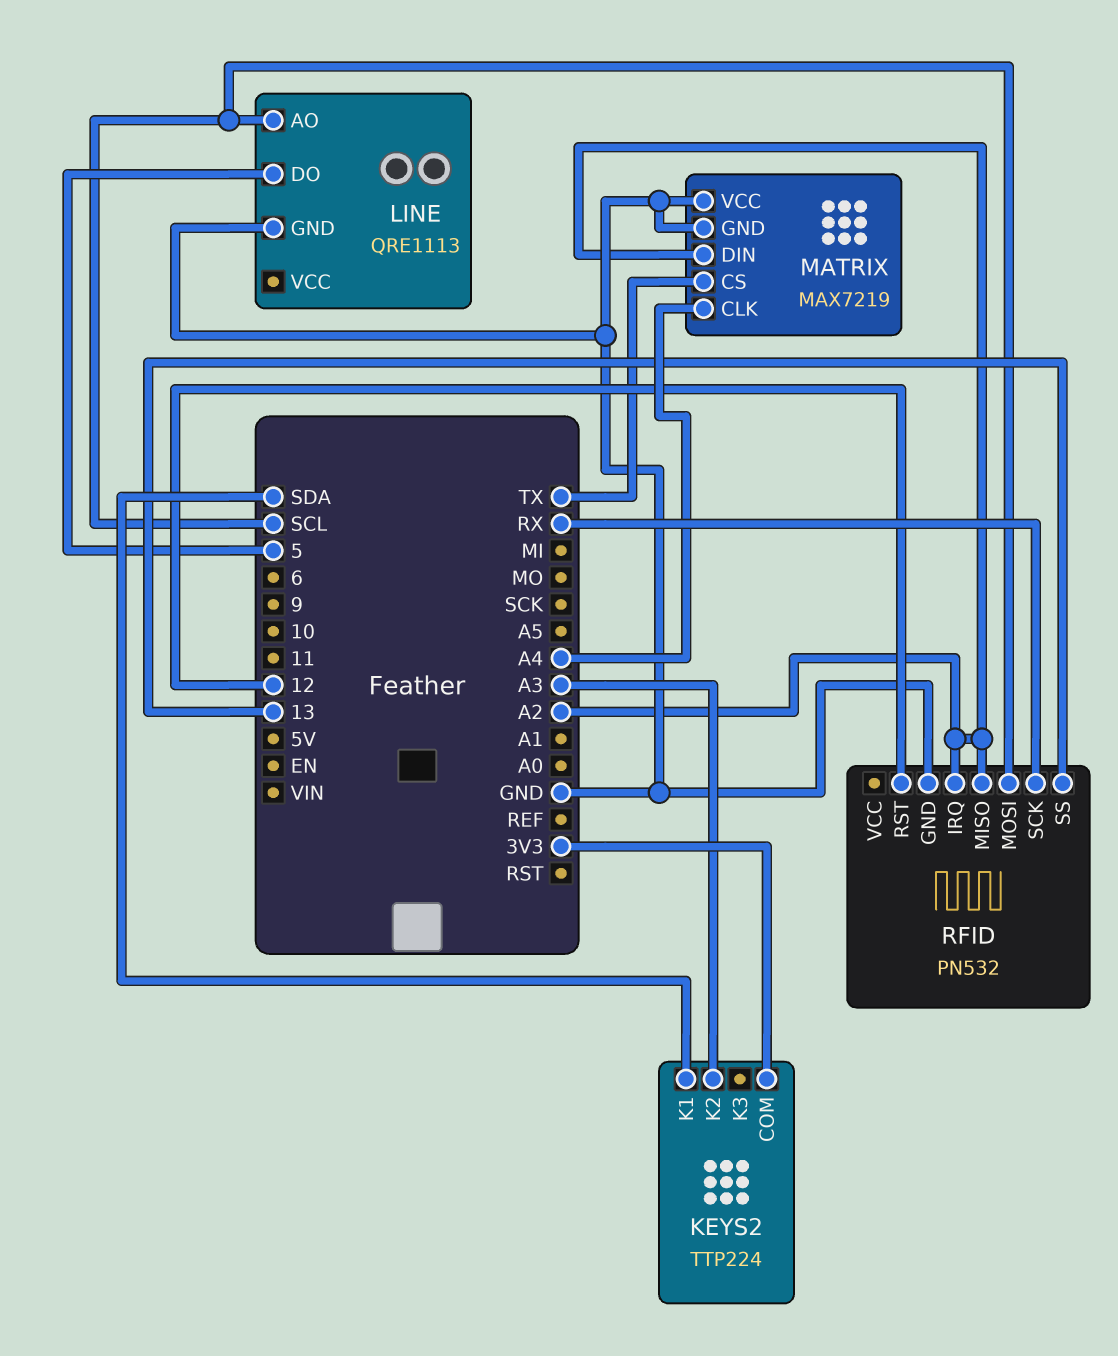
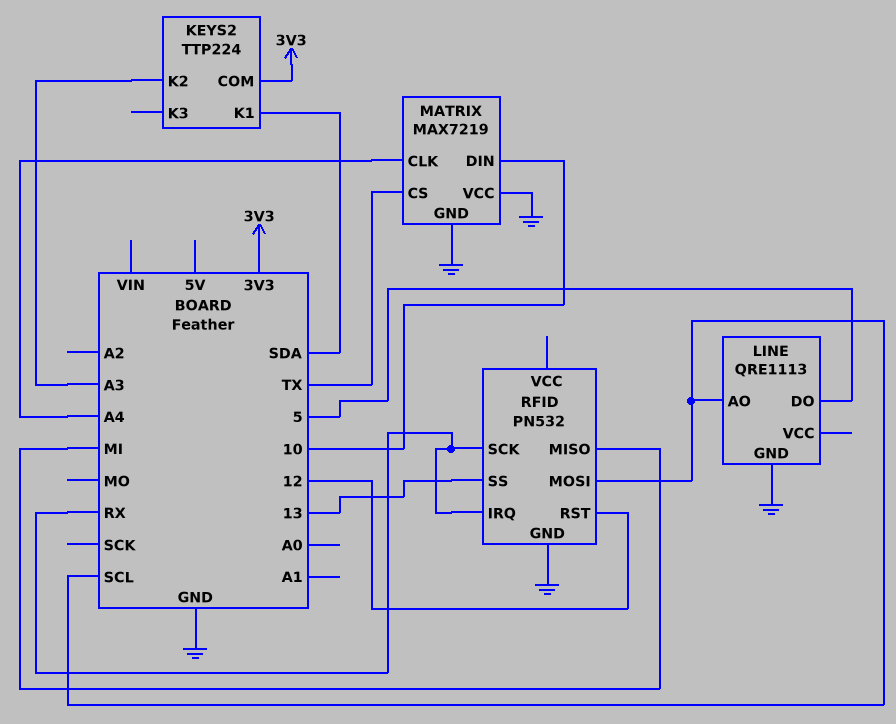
MATRIX pin DIN: A2 -> 10
RFID pin IRQ: A2 -> RX
RFID pin MISO: A2 -> MI

